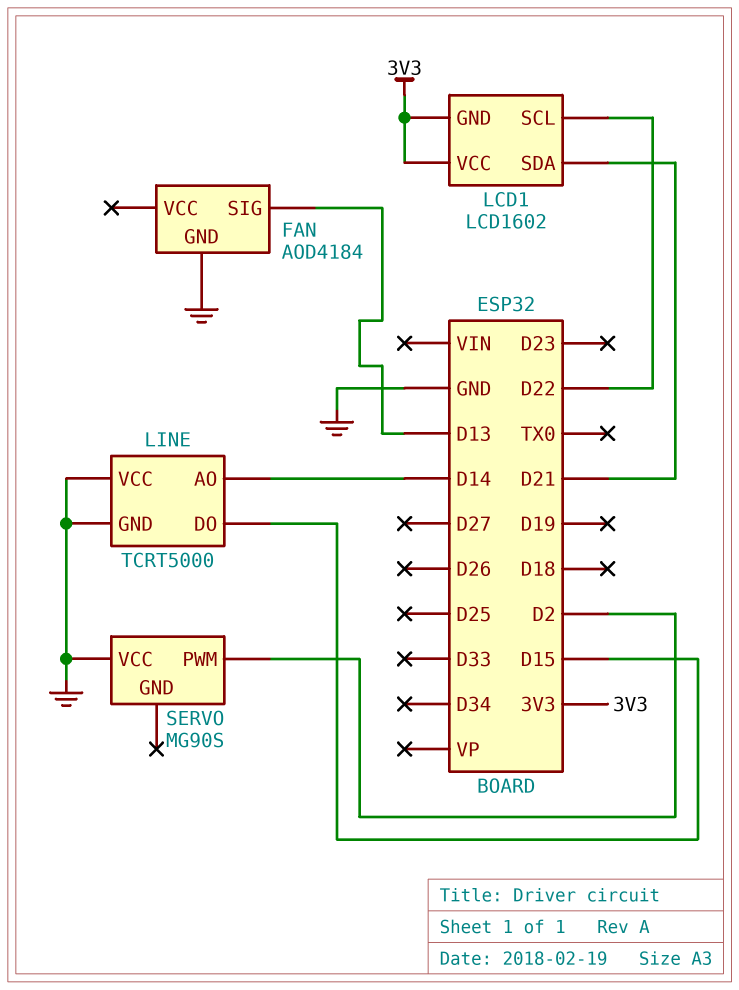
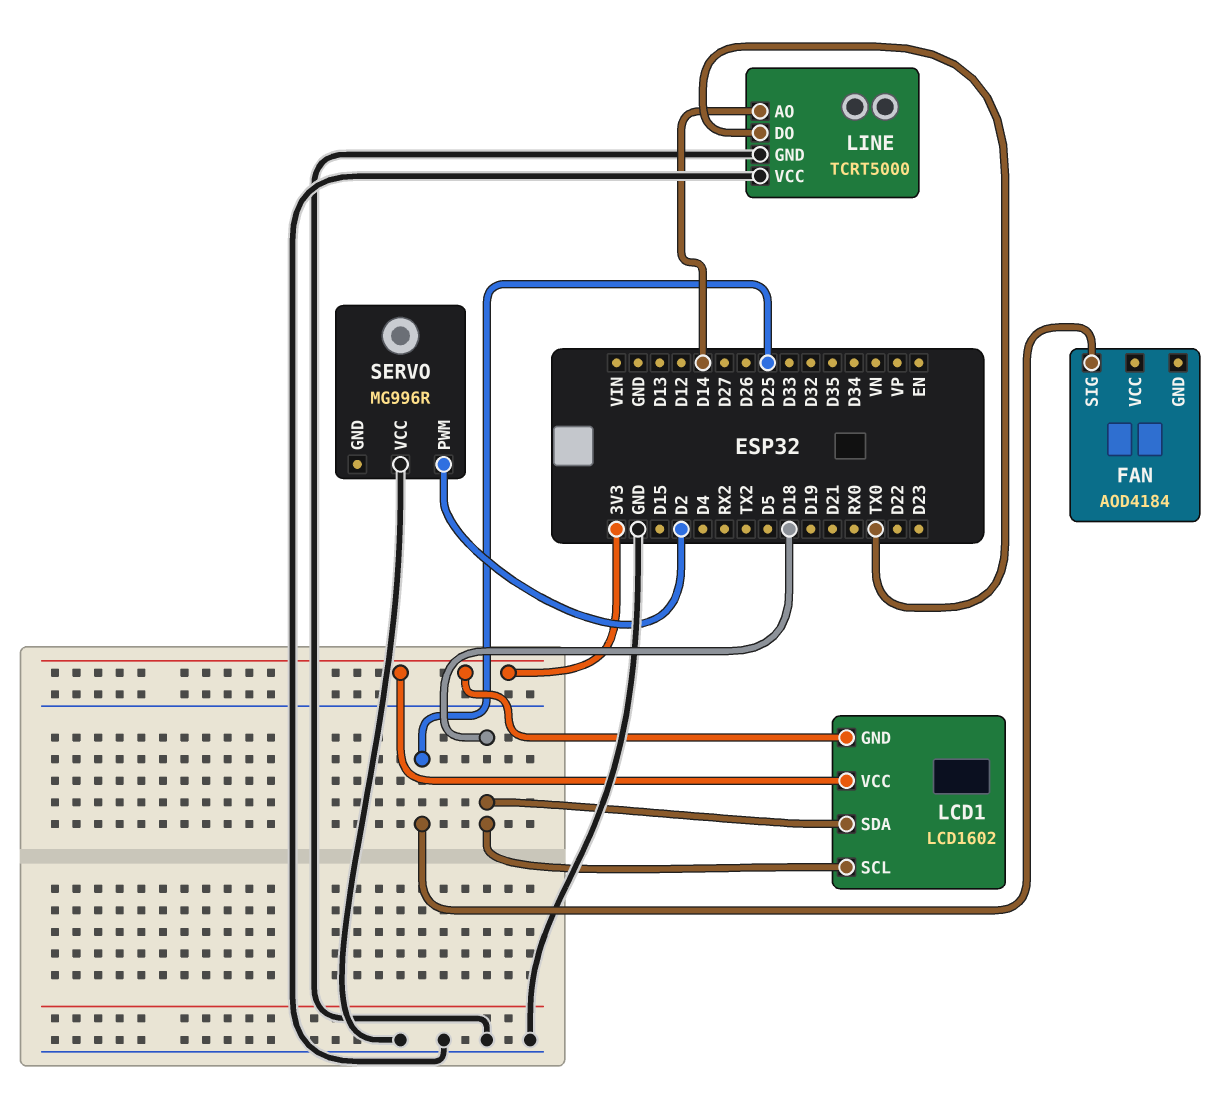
FAN pin GND: GND -> none
FAN pin SIG: D13 -> D25
LCD1 pin SCL: D22 -> D18
LCD1 pin SDA: D21 -> D18
LINE pin DO: D15 -> TX0
SERVO: MG90S -> MG996R

